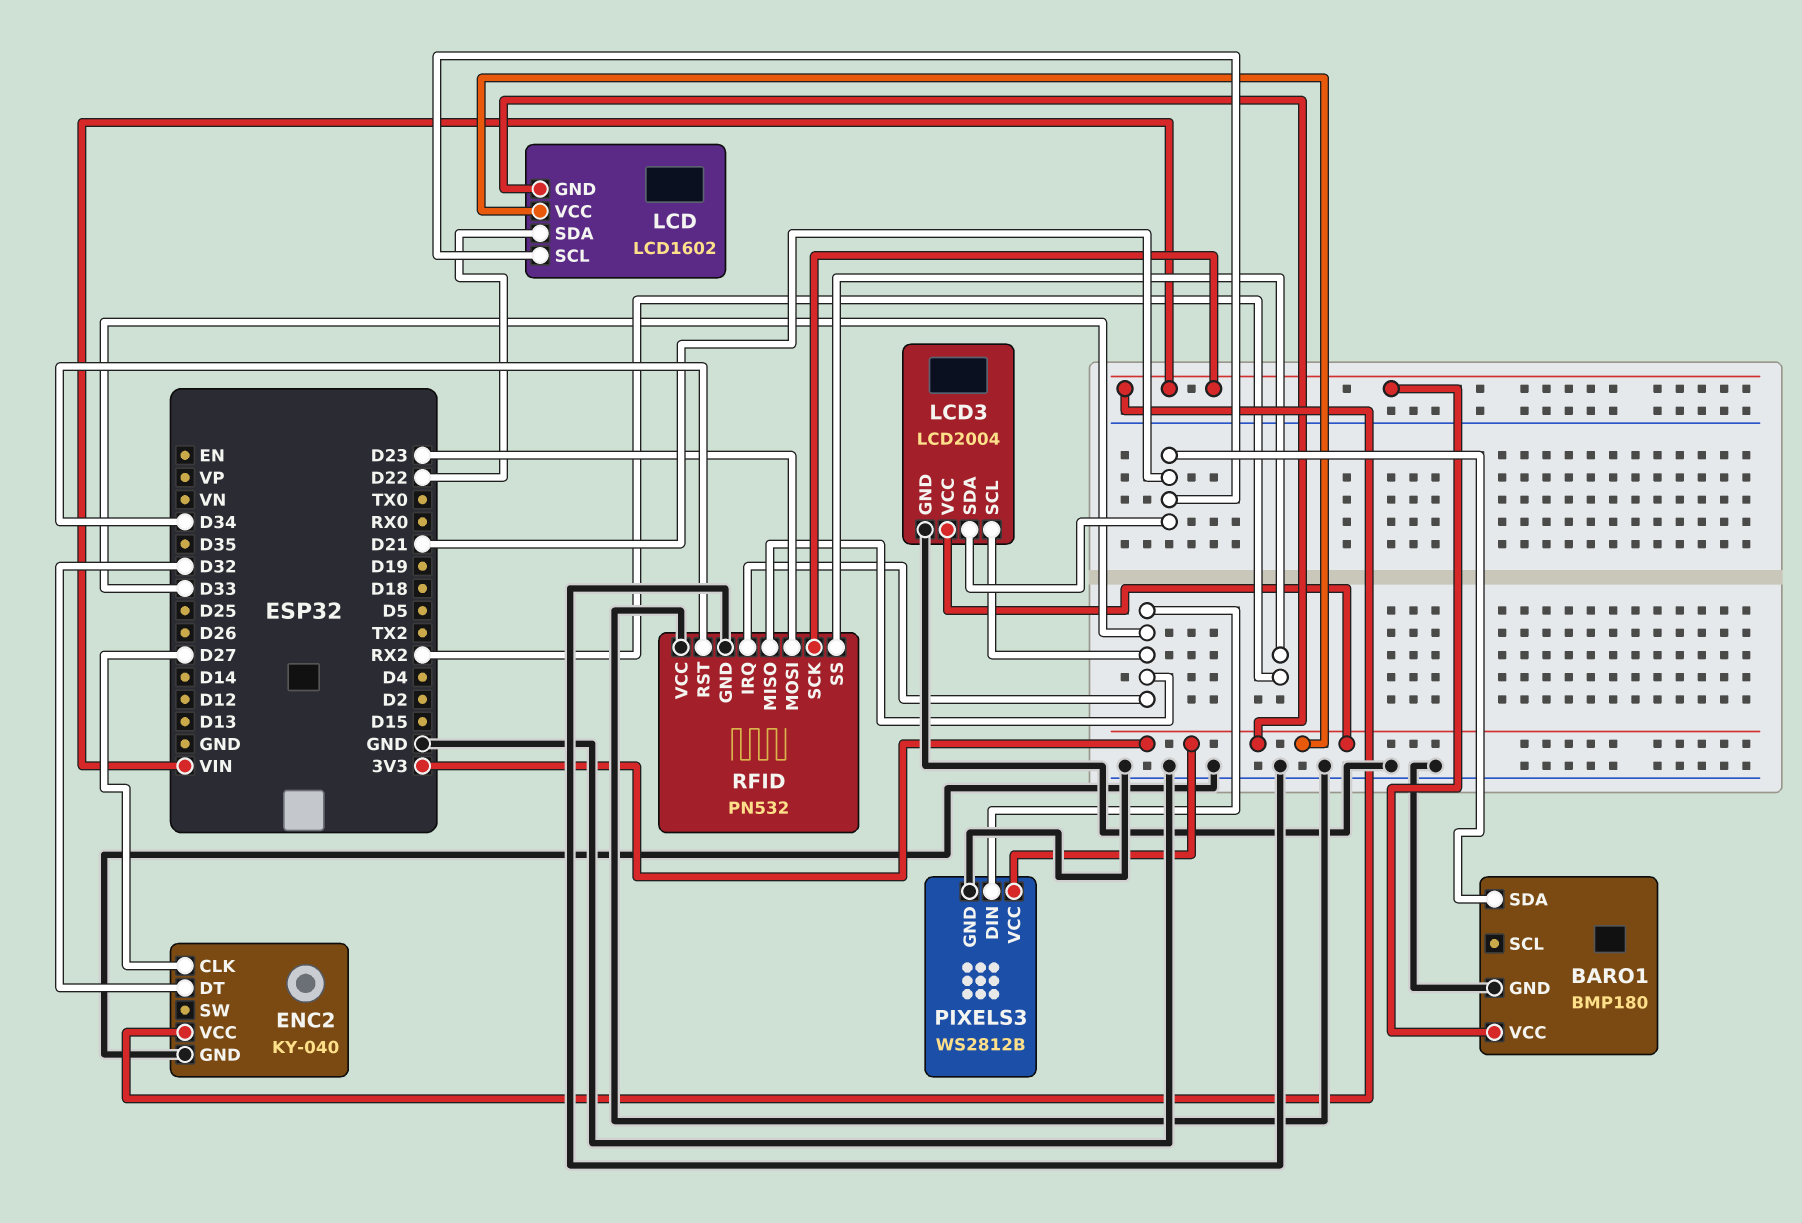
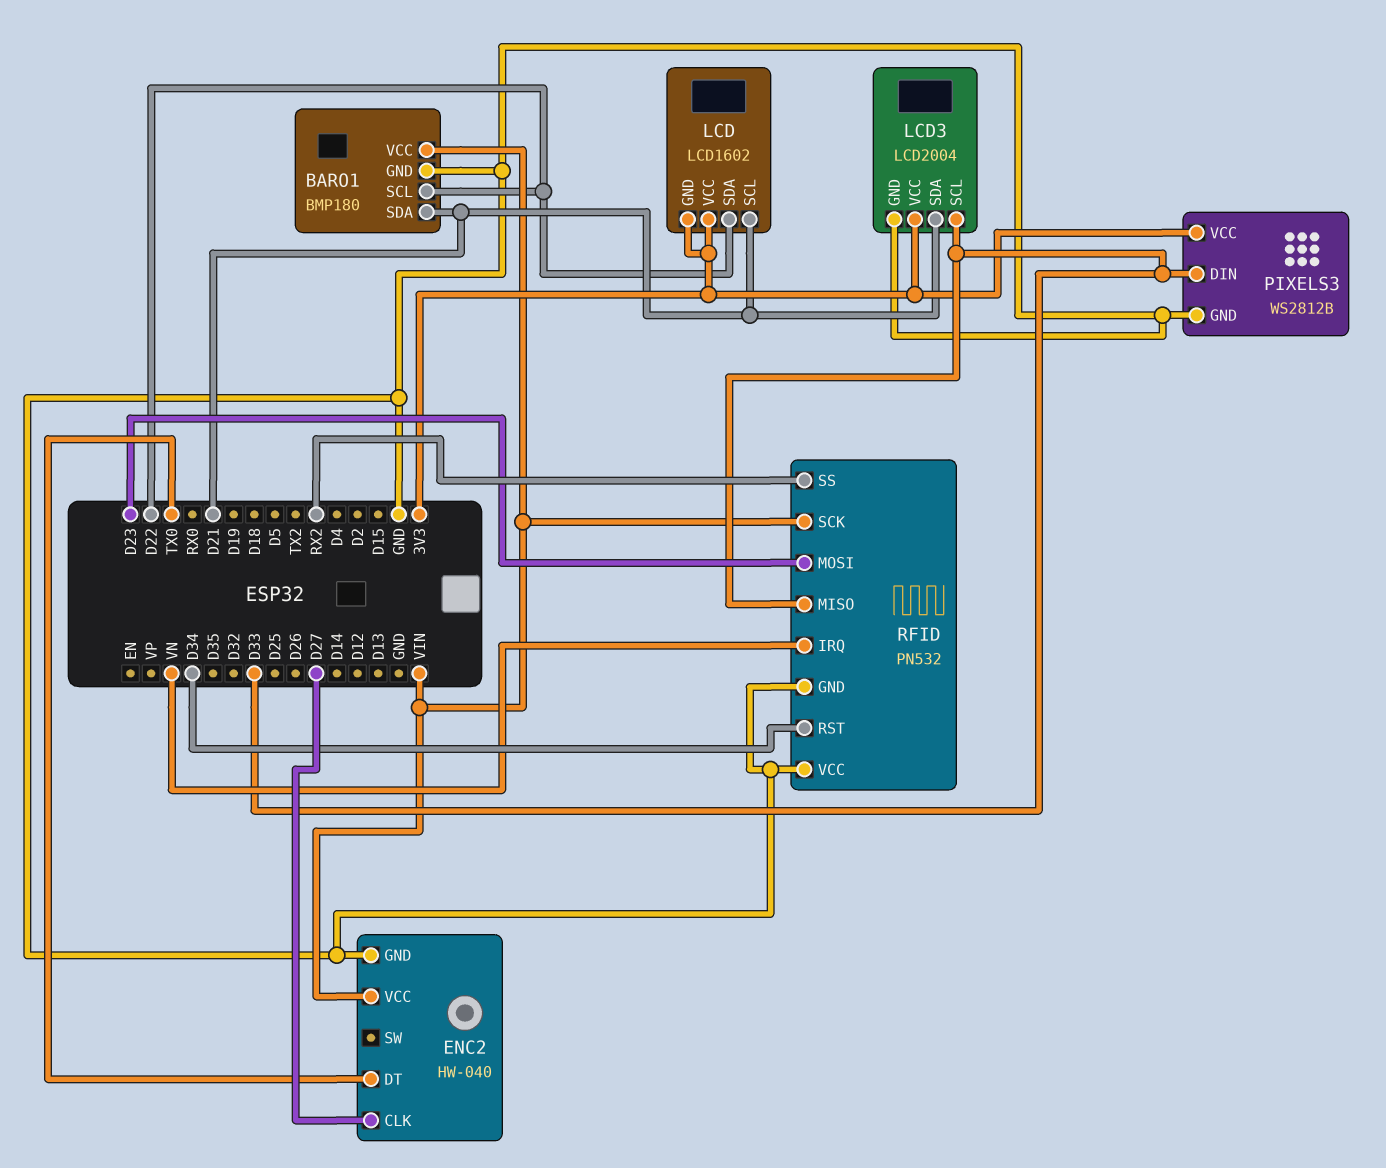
BARO1 pin SCL: none -> D22
ENC2: KY-040 -> HW-040
ENC2 pin DT: D32 -> TX0
RFID pin IRQ: D33 -> VN

